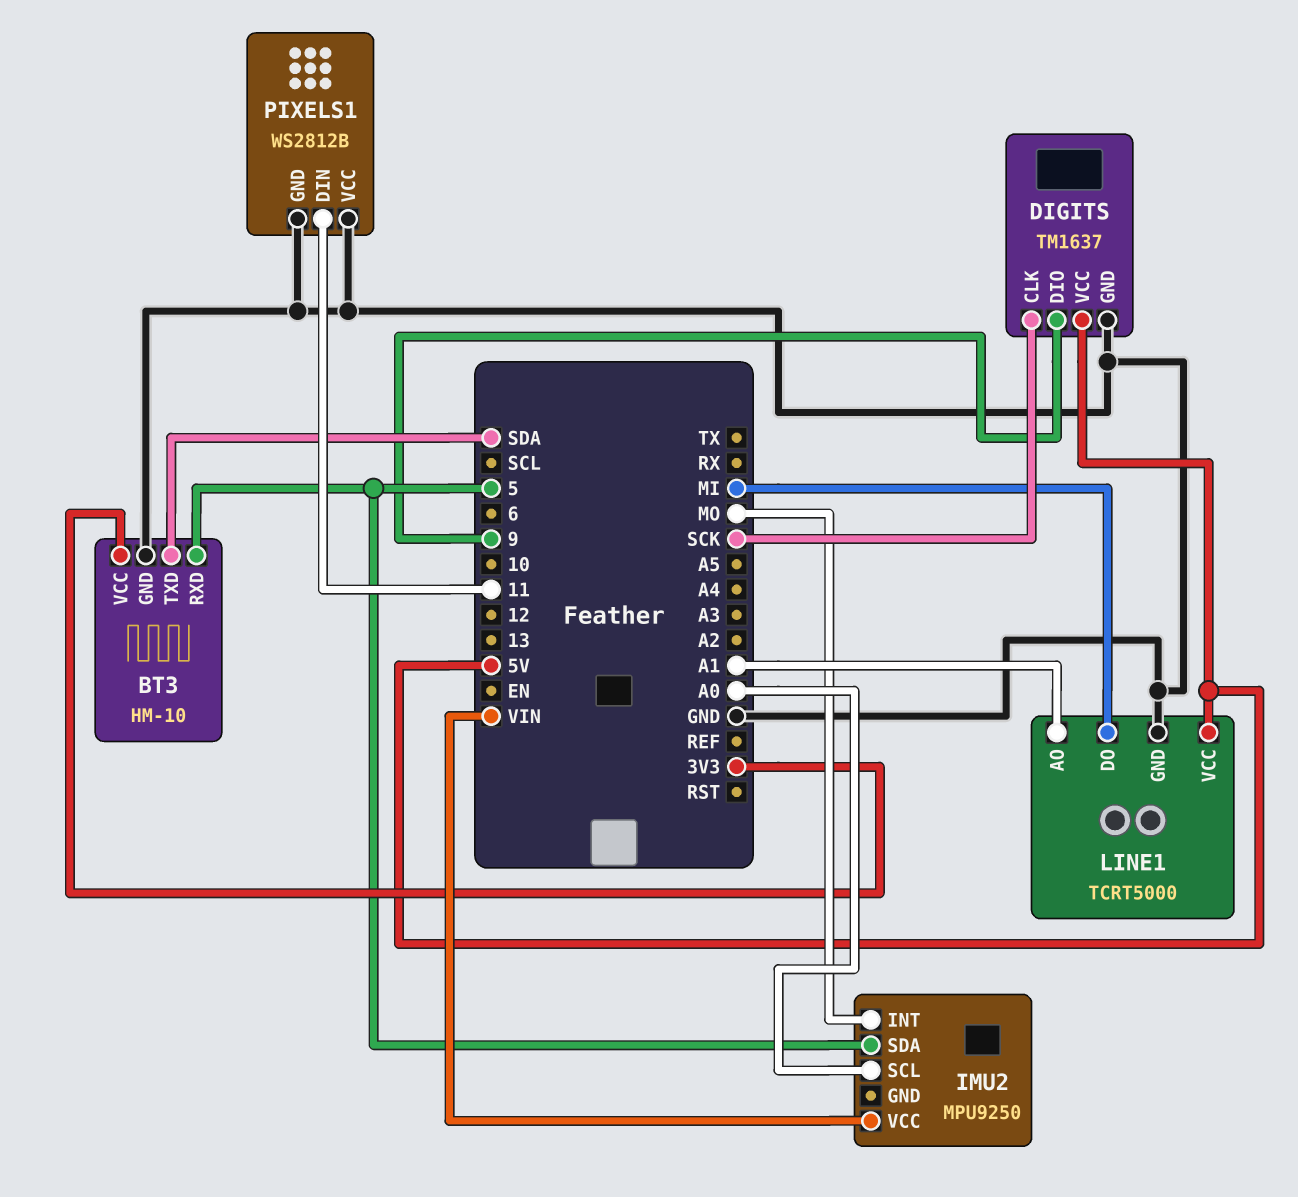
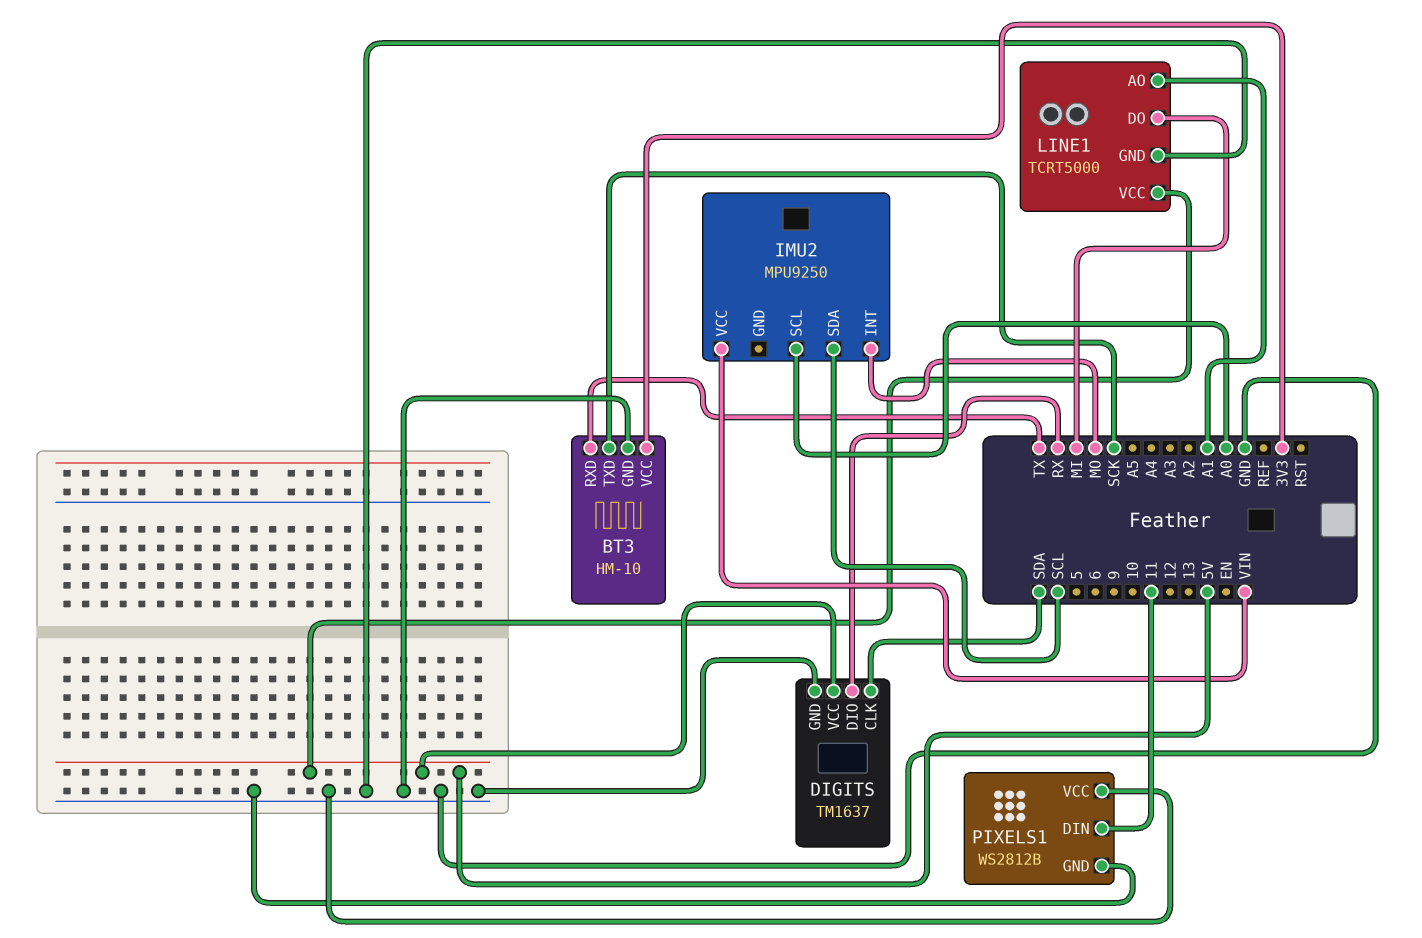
BT3 pin RXD: 5 -> TX
BT3 pin TXD: SDA -> SCK
DIGITS pin CLK: SCK -> SDA
DIGITS pin DIO: 9 -> RX
IMU2 pin SDA: 5 -> SCL

